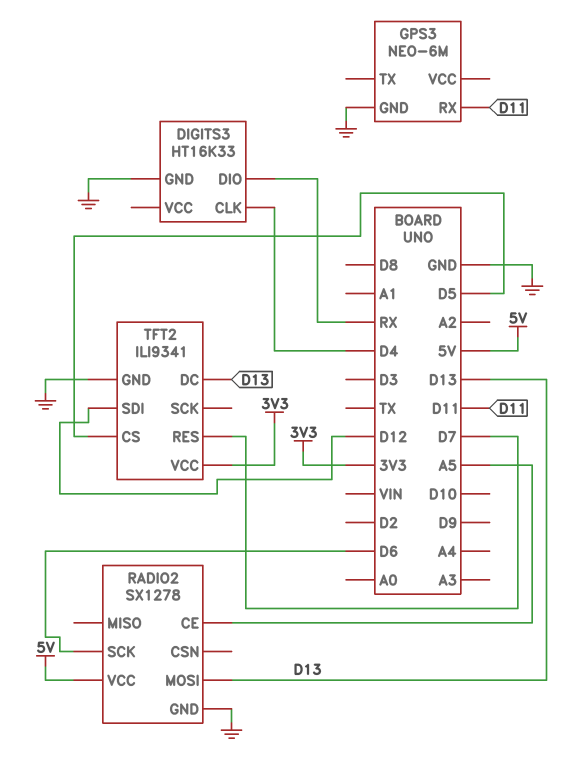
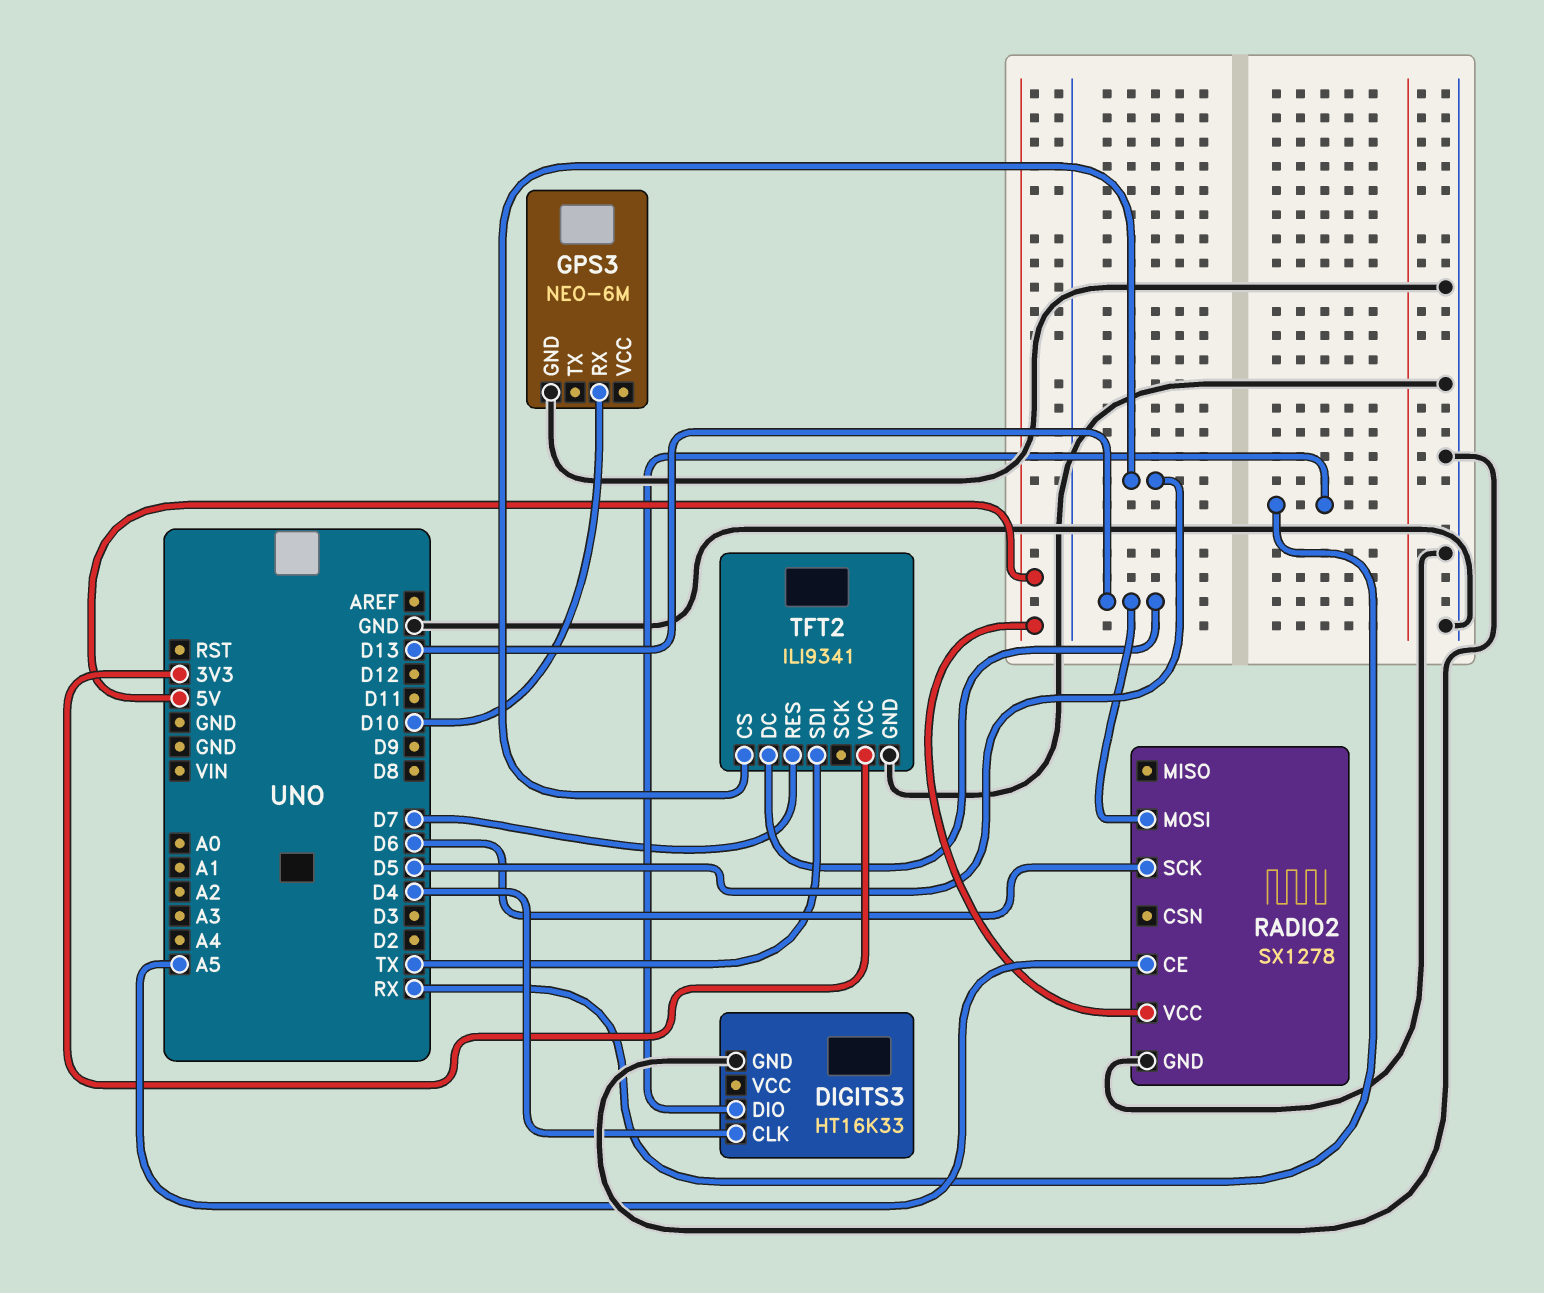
GPS3 pin RX: D11 -> D10
TFT2 pin SDI: D12 -> TX

